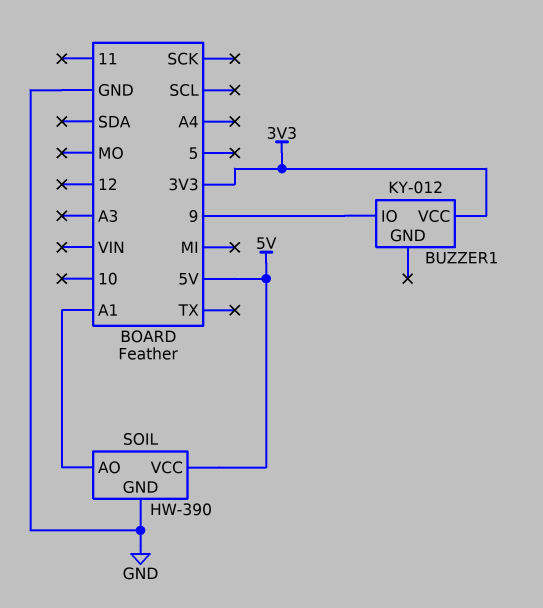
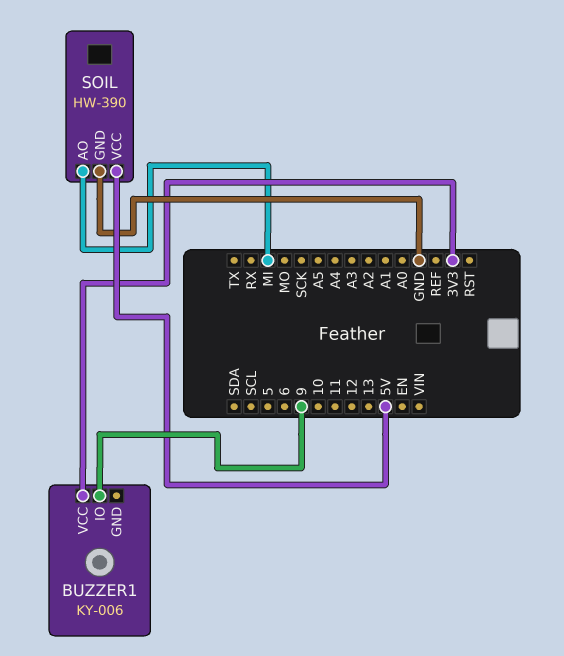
BUZZER1: KY-012 -> KY-006
SOIL pin AO: A1 -> MI

